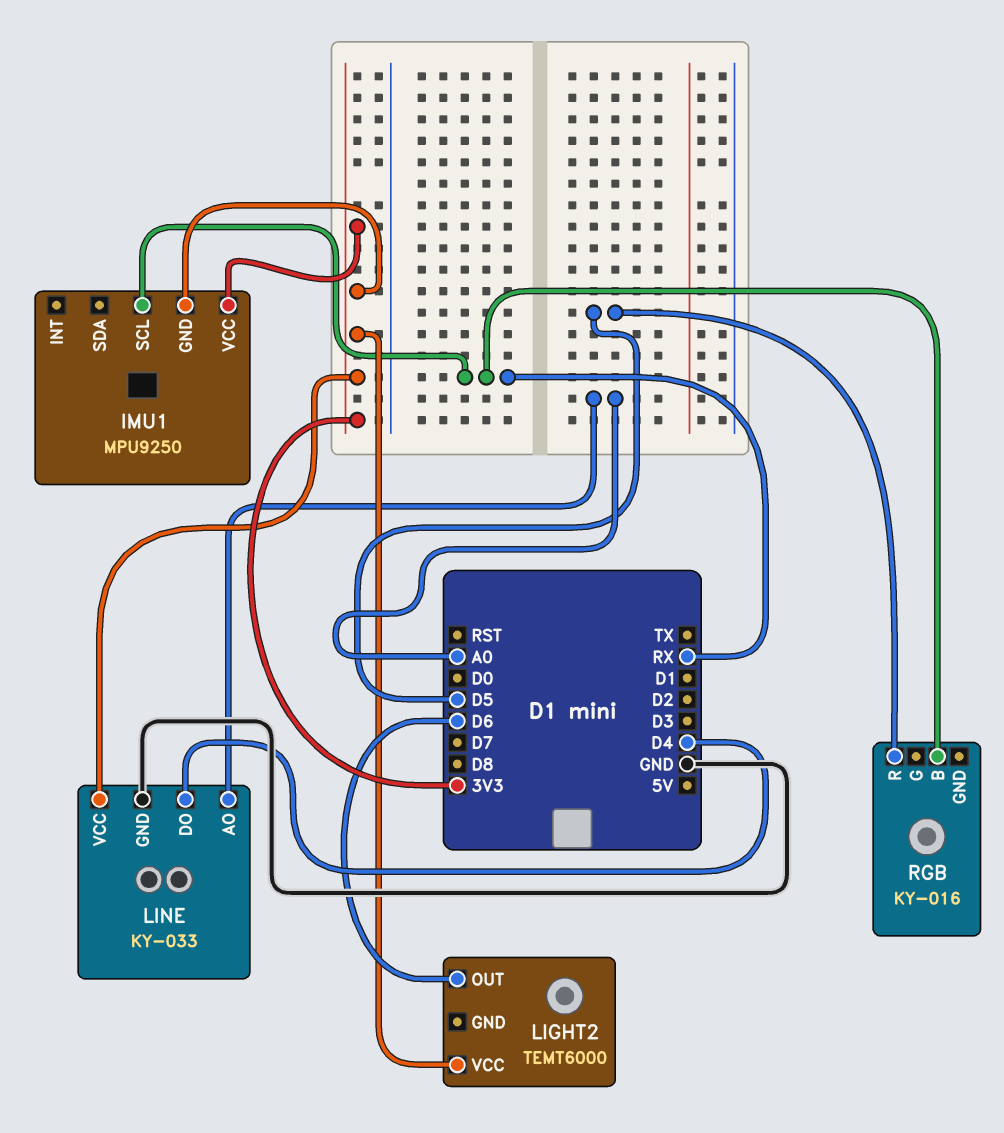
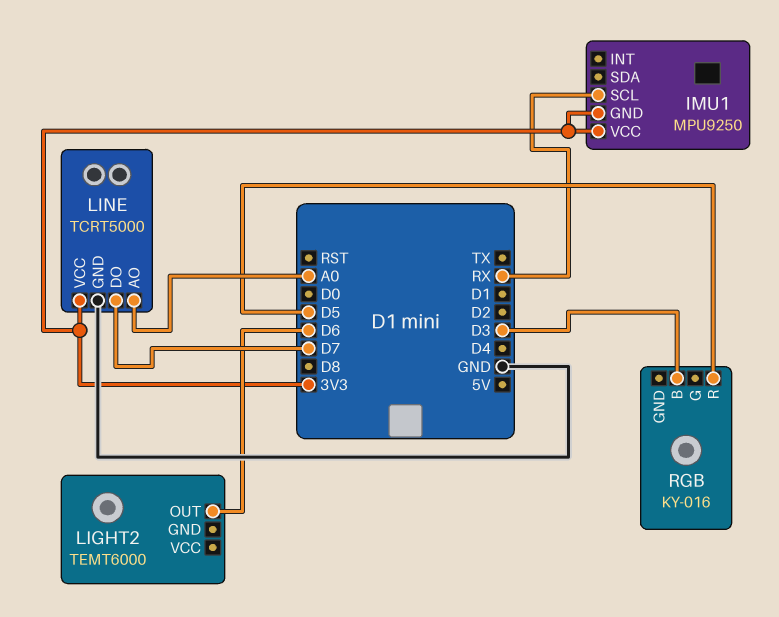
LIGHT2 pin VCC: 3V3 -> none
LINE: KY-033 -> TCRT5000
LINE pin DO: D4 -> D7
RGB pin B: RX -> D3

